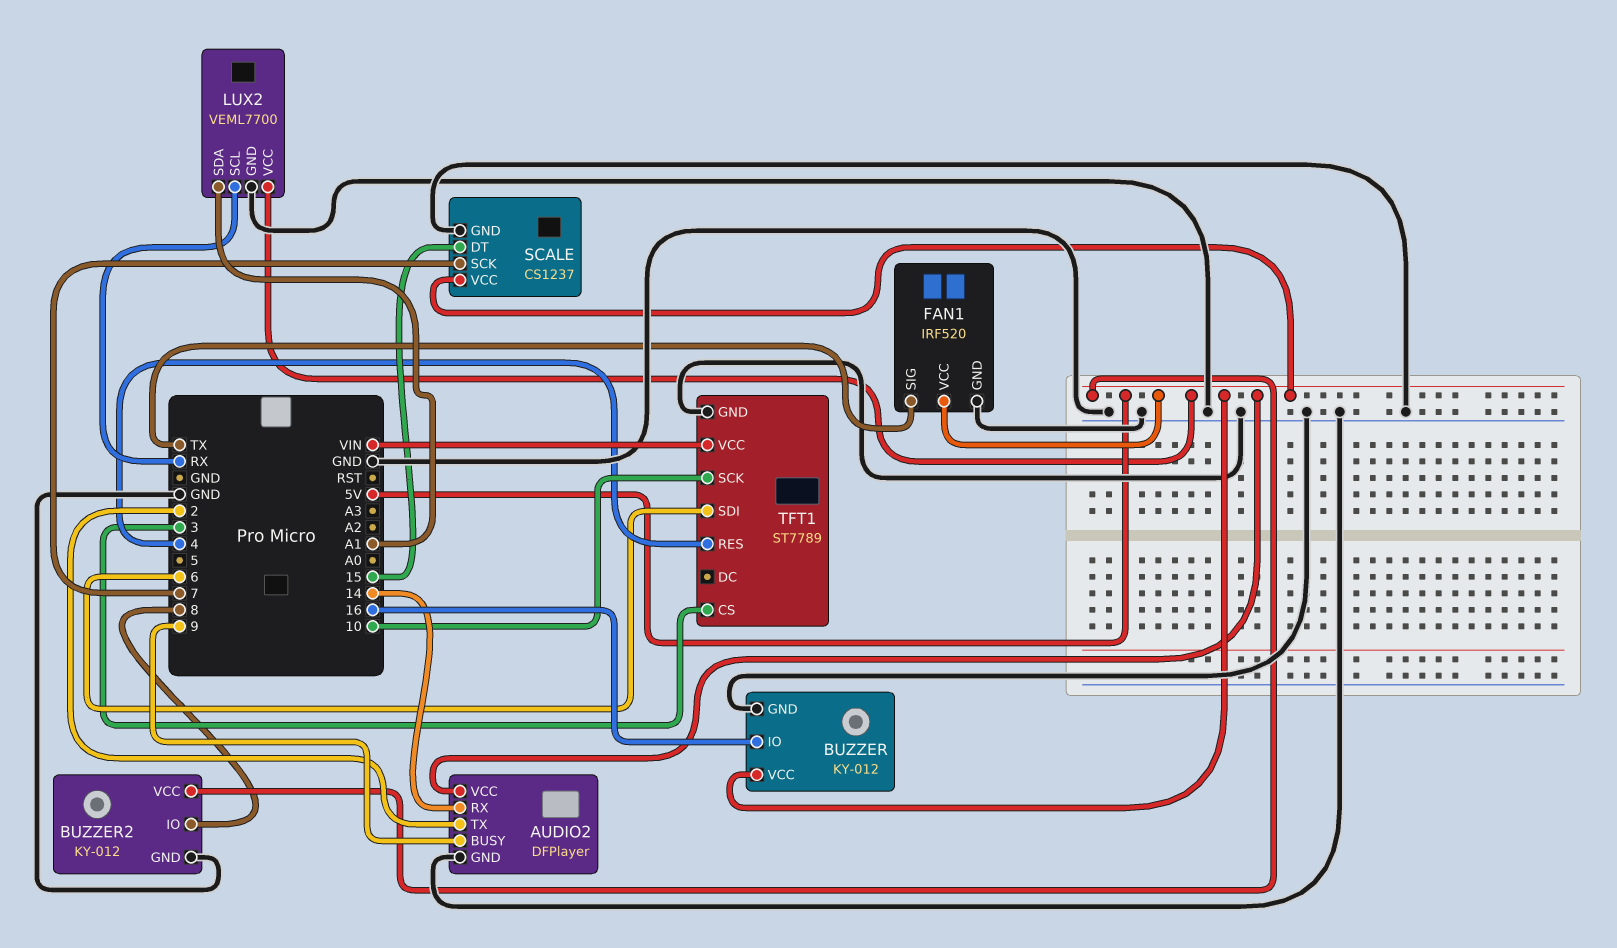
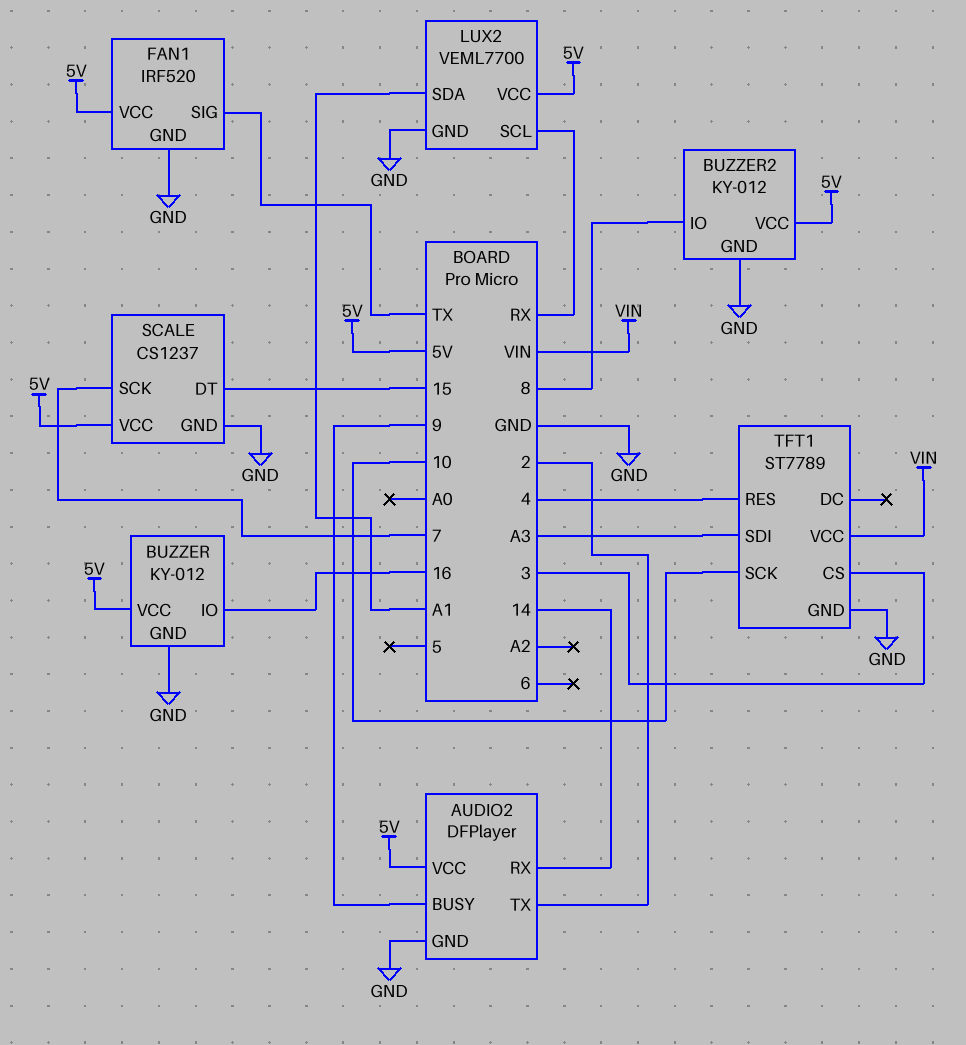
TFT1 pin SDI: 6 -> A3

